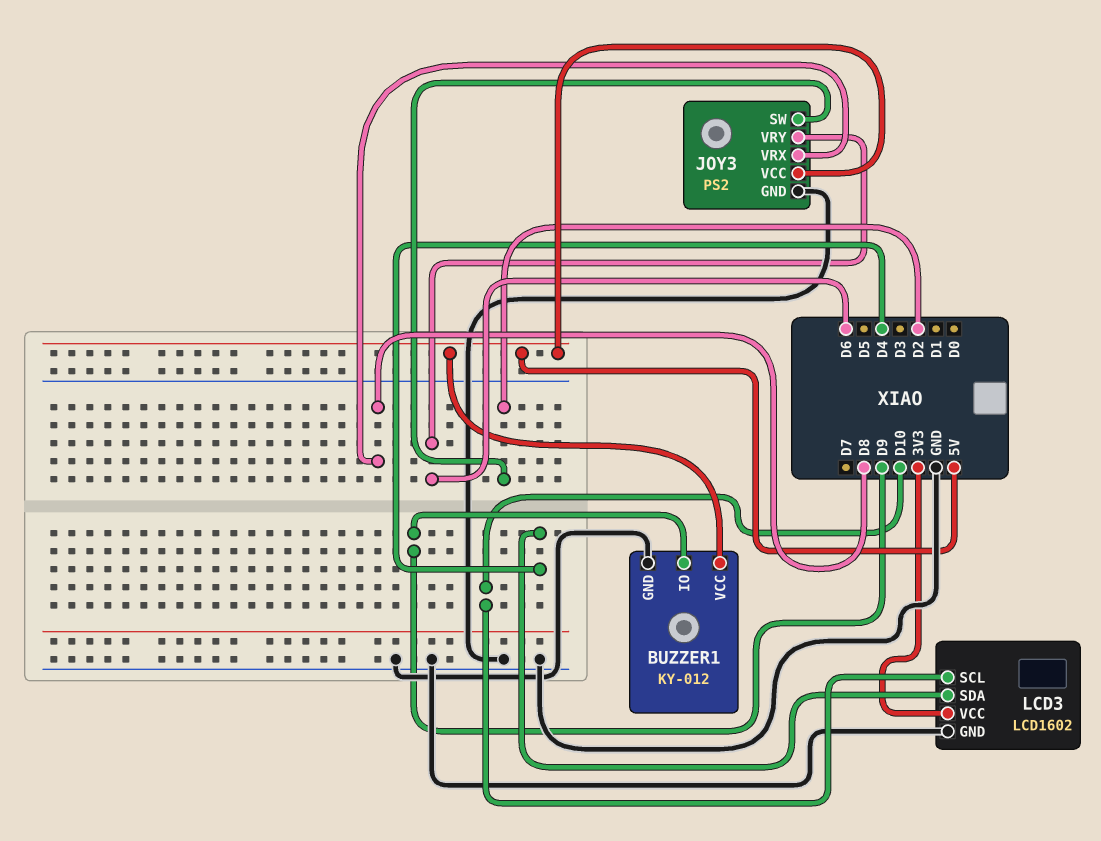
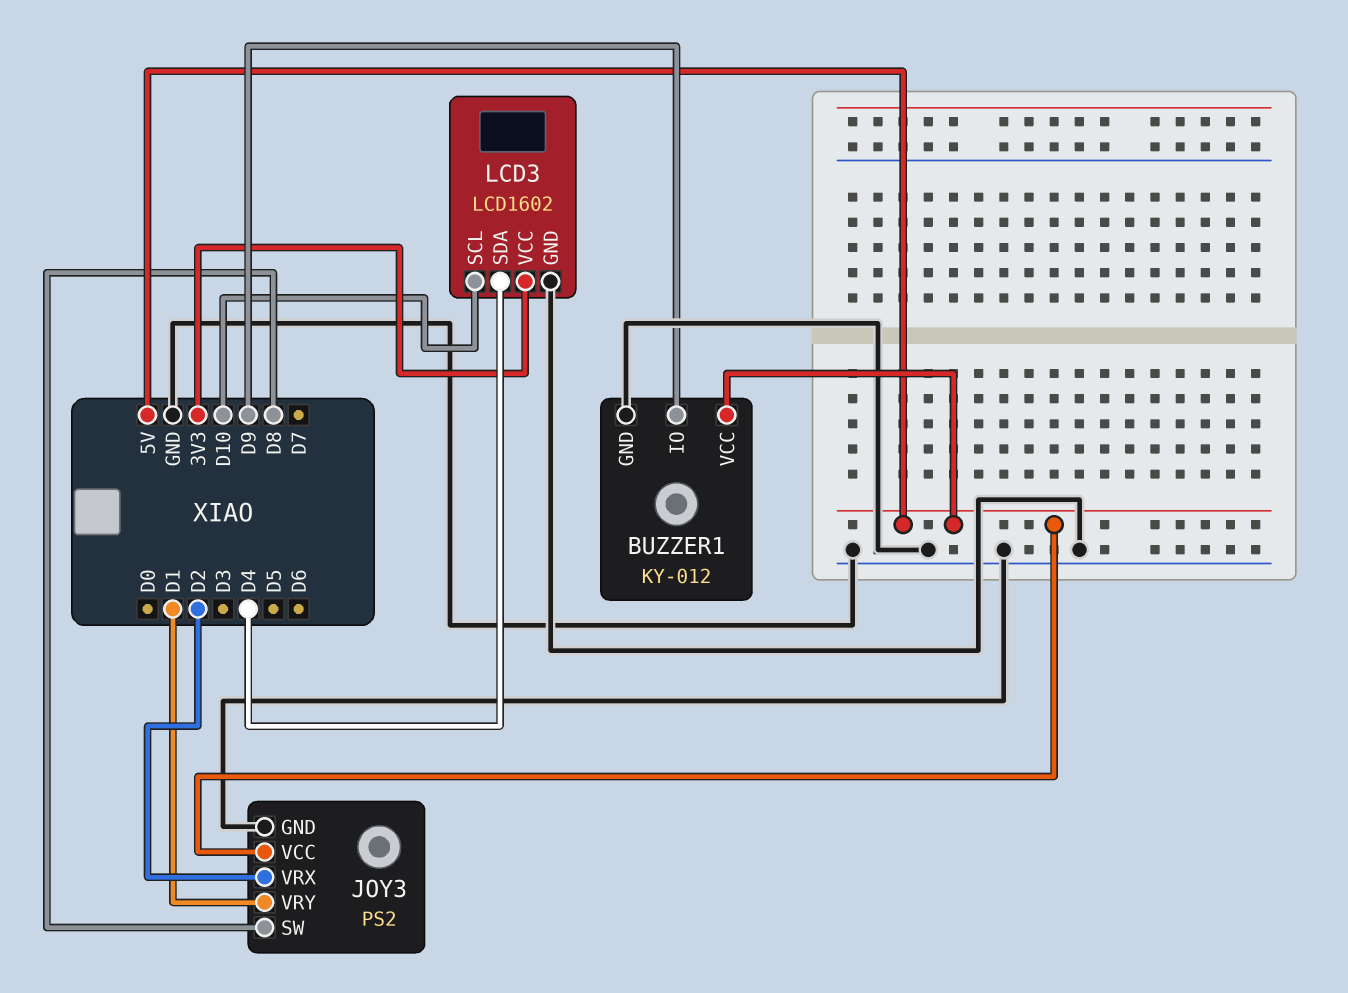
JOY3 pin SW: D2 -> D8
JOY3 pin VRX: D8 -> D2
JOY3 pin VRY: D6 -> D1

